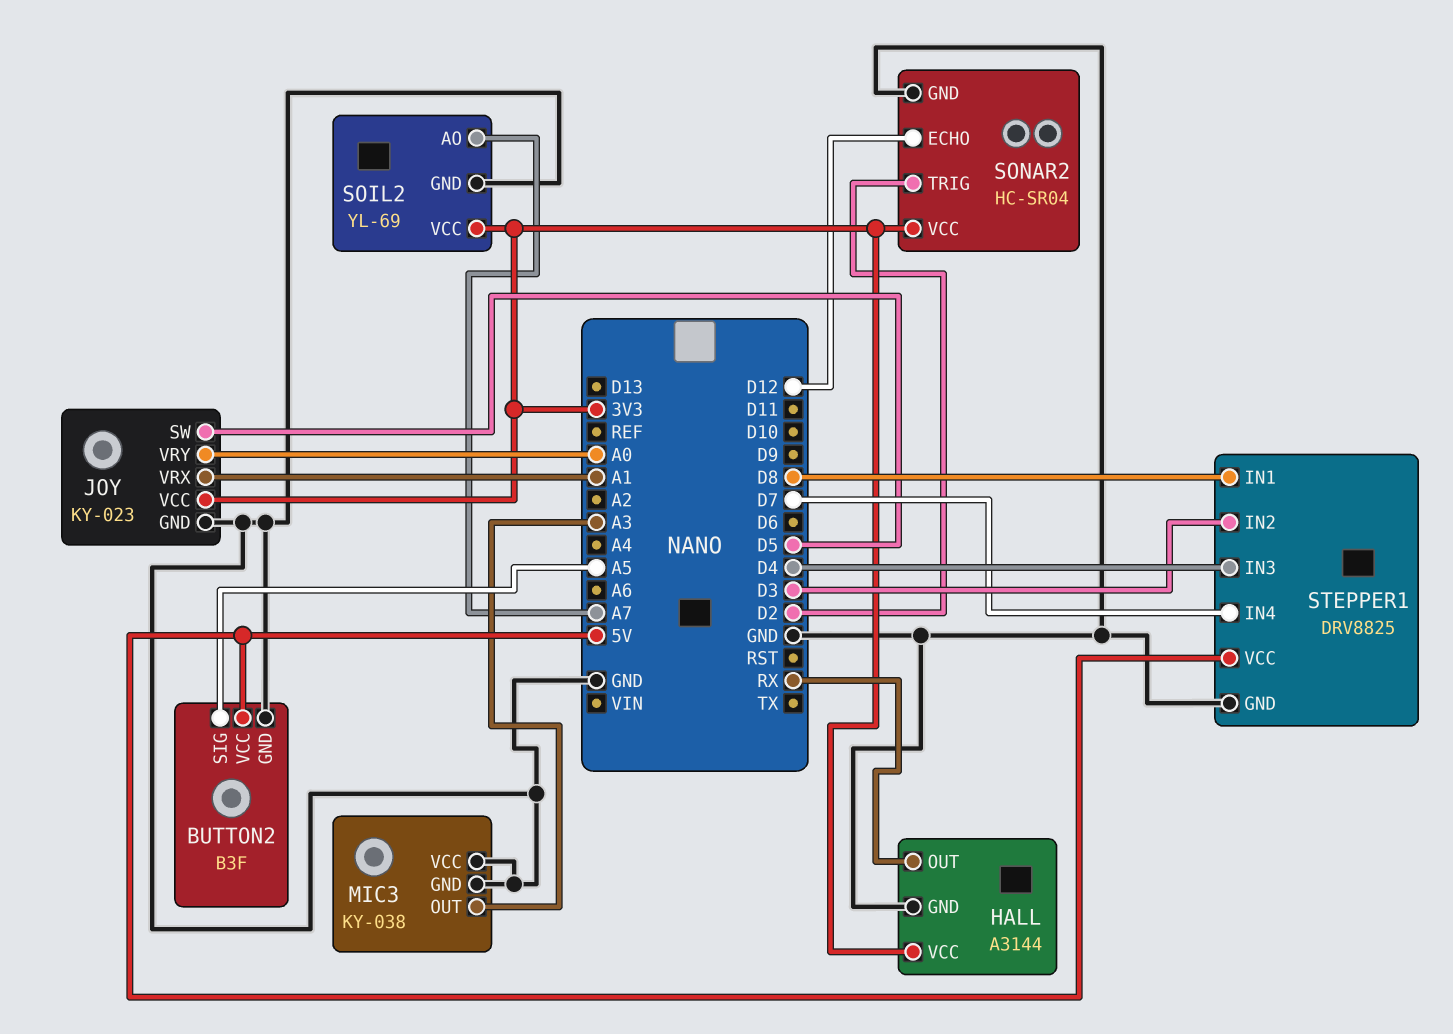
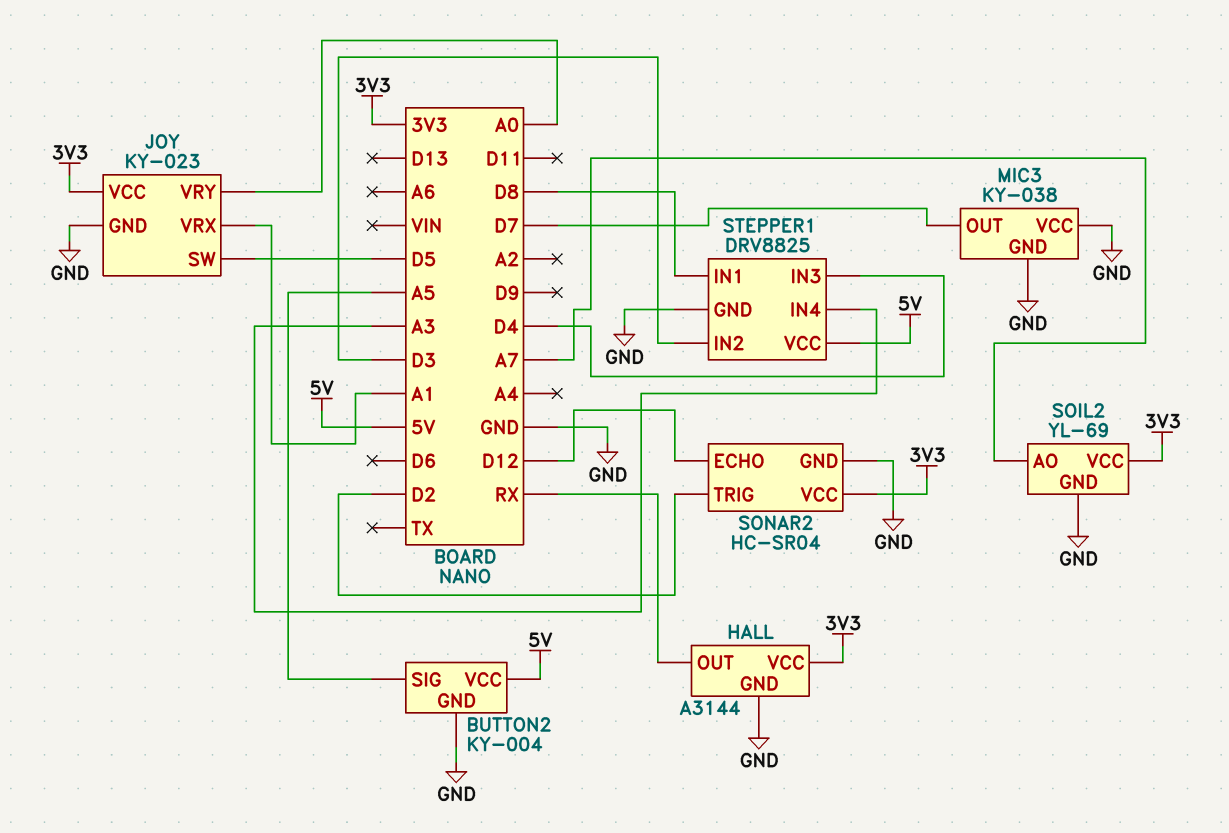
BUTTON2: B3F -> KY-004
MIC3 pin OUT: A3 -> D7
STEPPER1 pin IN4: D7 -> A3

